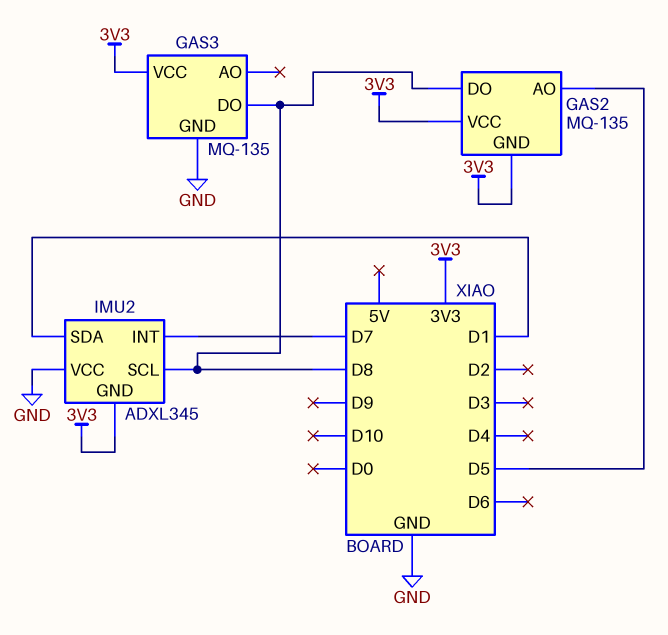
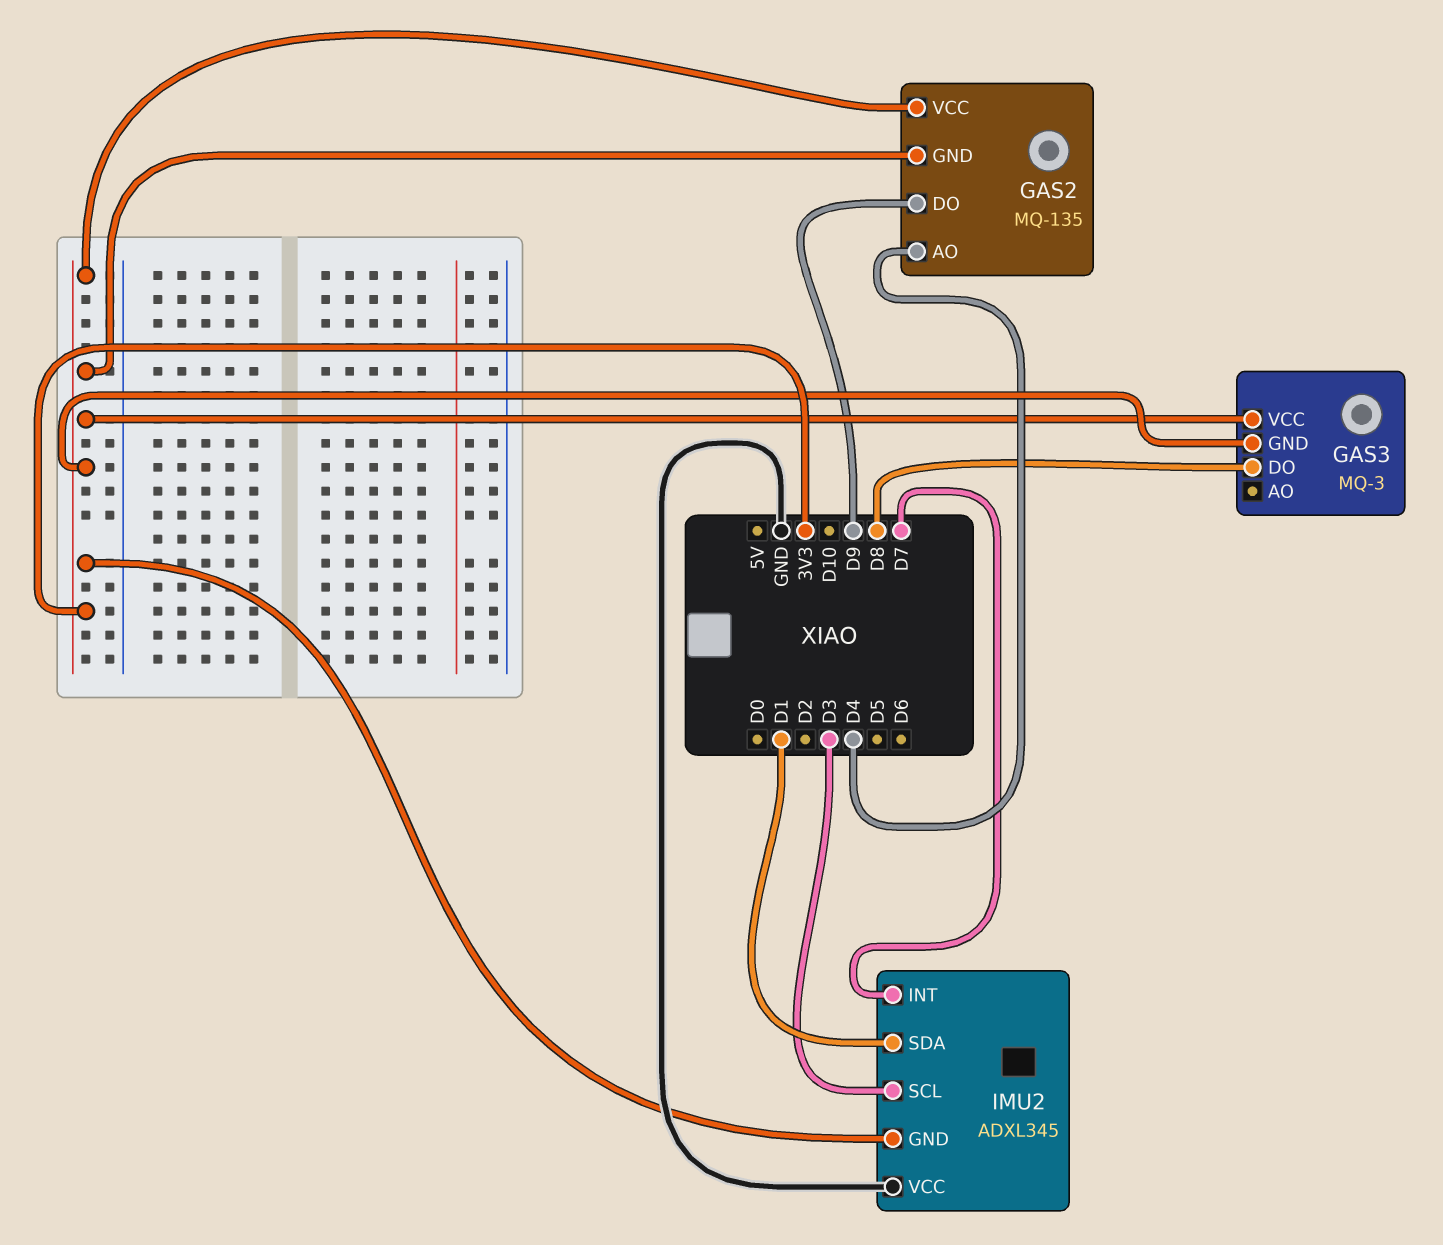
GAS2 pin AO: D5 -> D4
GAS2 pin DO: D8 -> D9
GAS3: MQ-135 -> MQ-3
GAS3 pin GND: GND -> 3V3
IMU2 pin SCL: D8 -> D3

